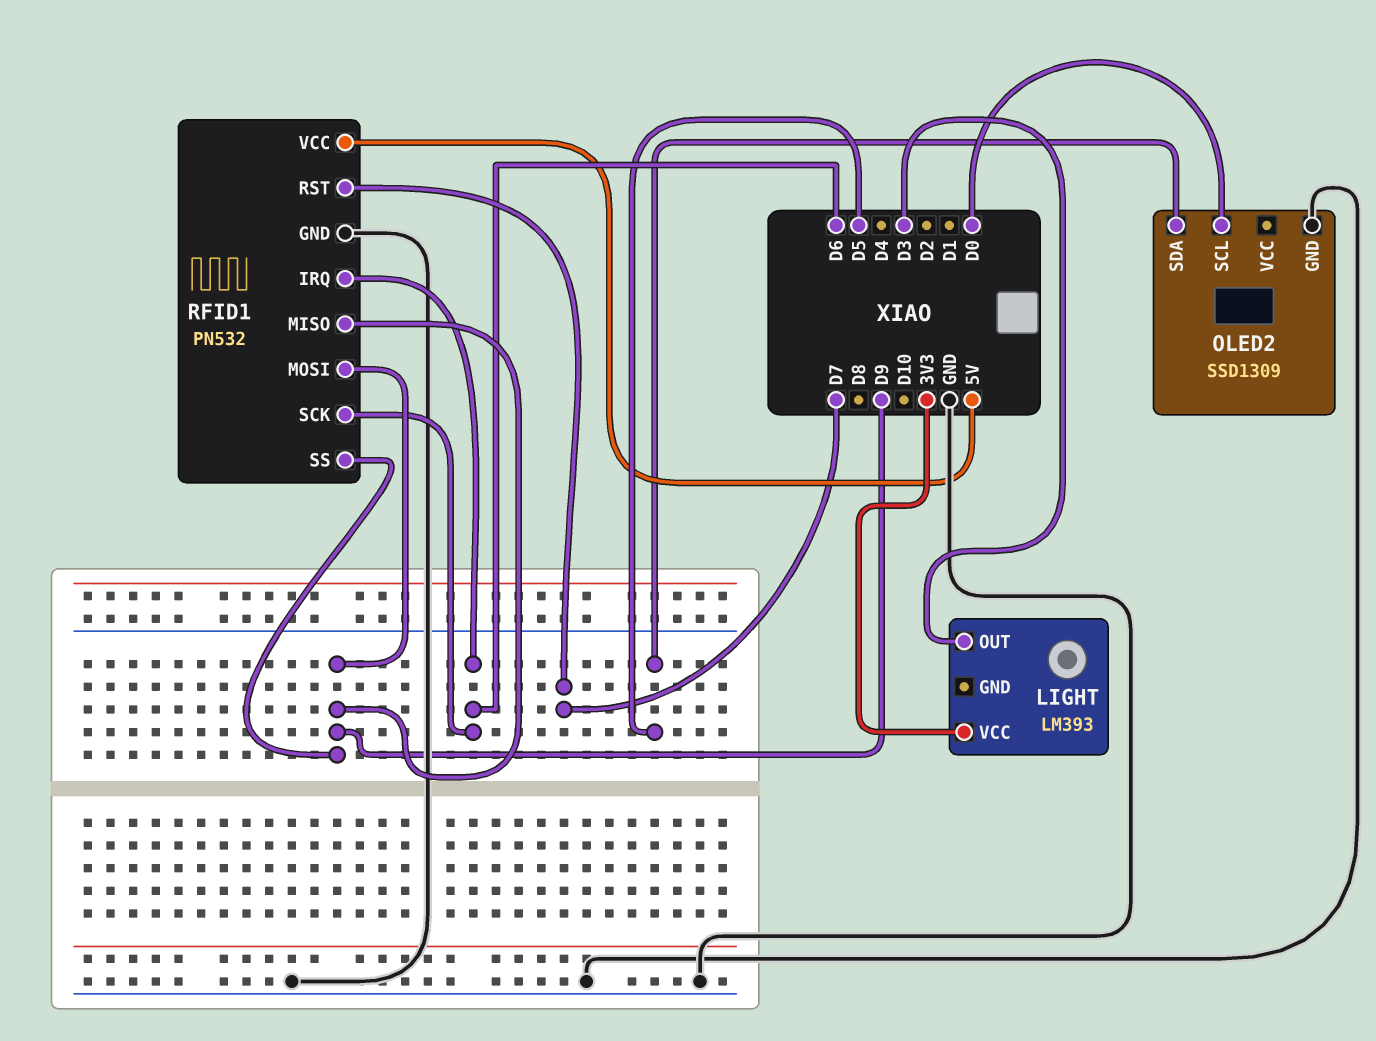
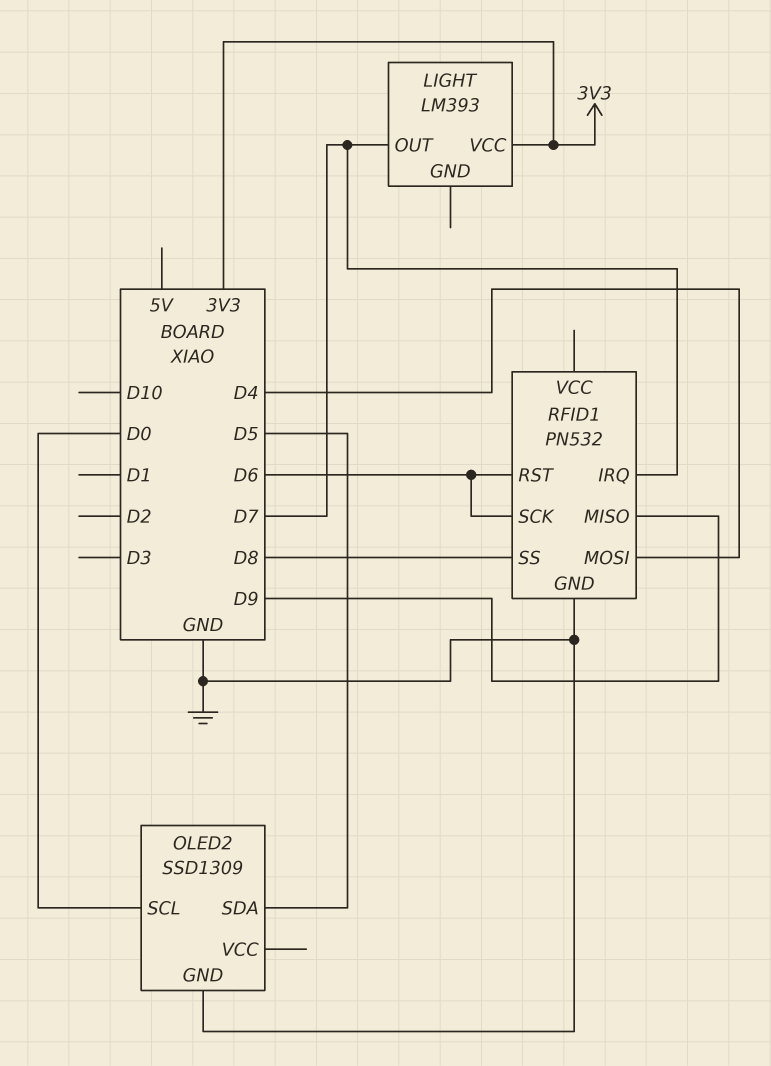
LIGHT pin OUT: D3 -> D7
RFID1 pin IRQ: D6 -> D7
RFID1 pin MOSI: D9 -> D4
RFID1 pin RST: D7 -> D6
RFID1 pin SS: D9 -> D8
RFID1 pin VCC: 5V -> none

